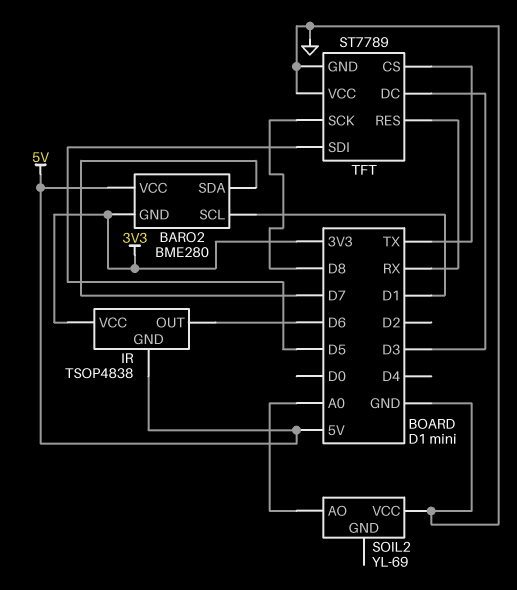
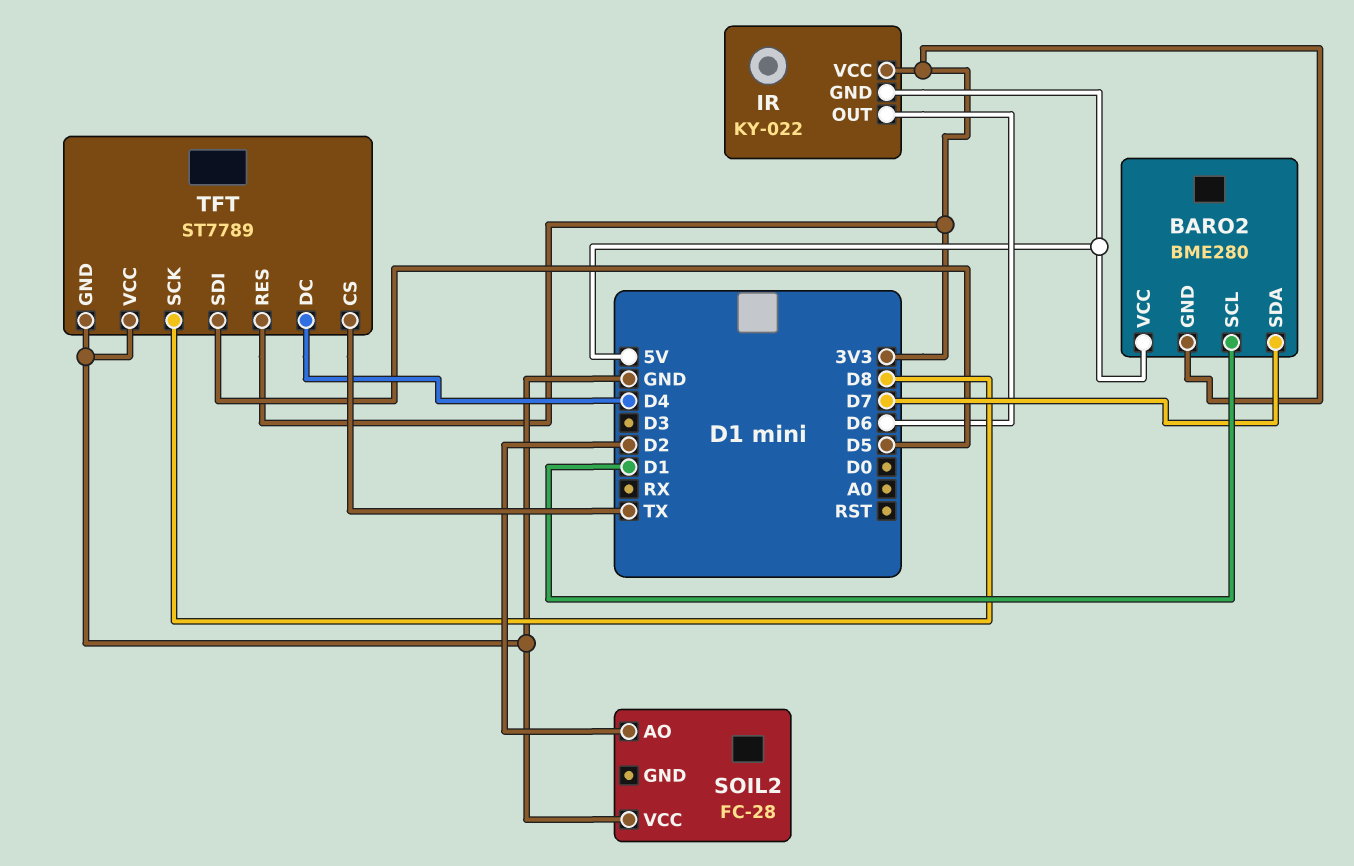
IR: TSOP4838 -> KY-022
SOIL2: YL-69 -> FC-28
SOIL2 pin AO: A0 -> D2
TFT pin DC: D3 -> D4
TFT pin RES: RX -> 3V3

